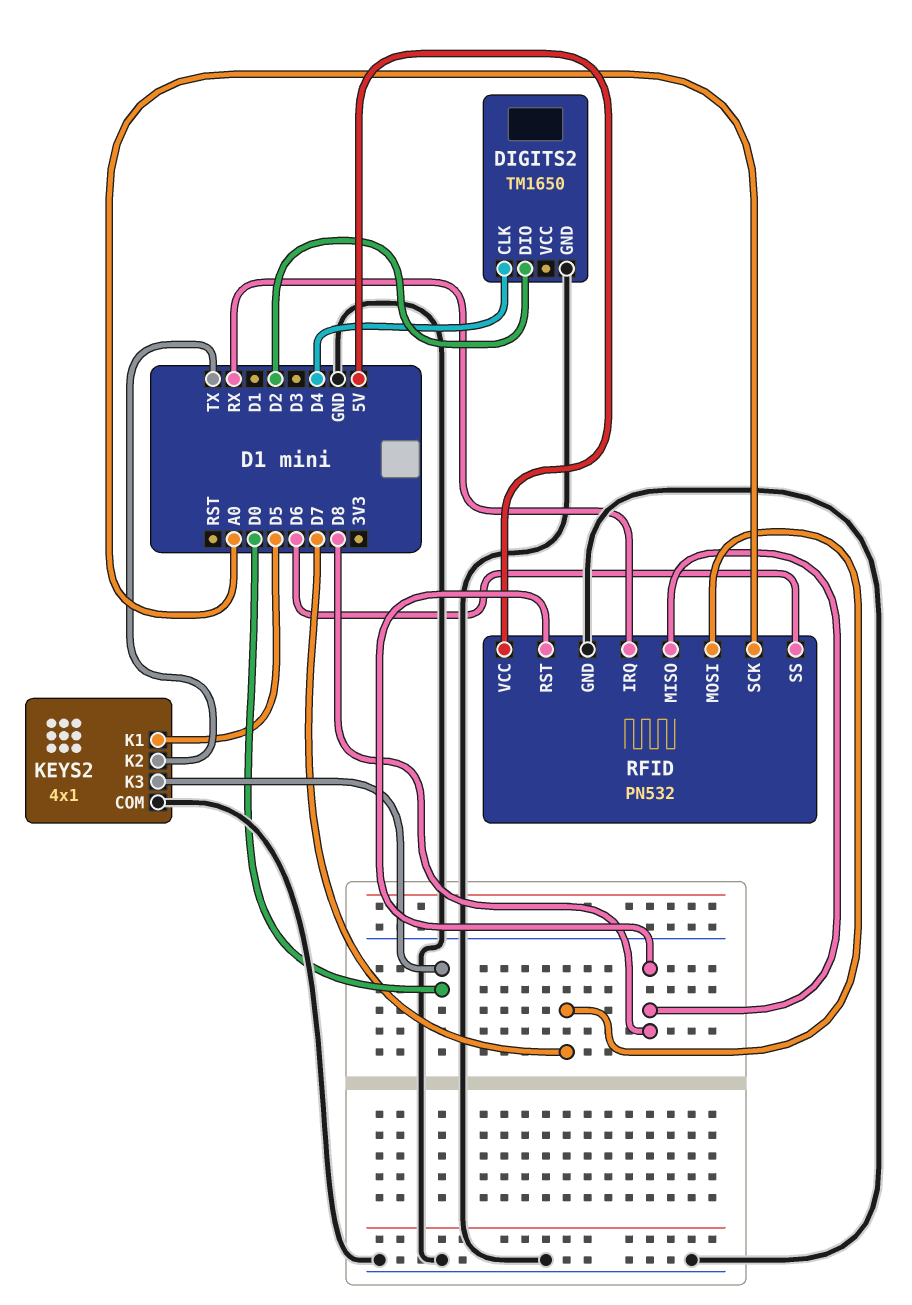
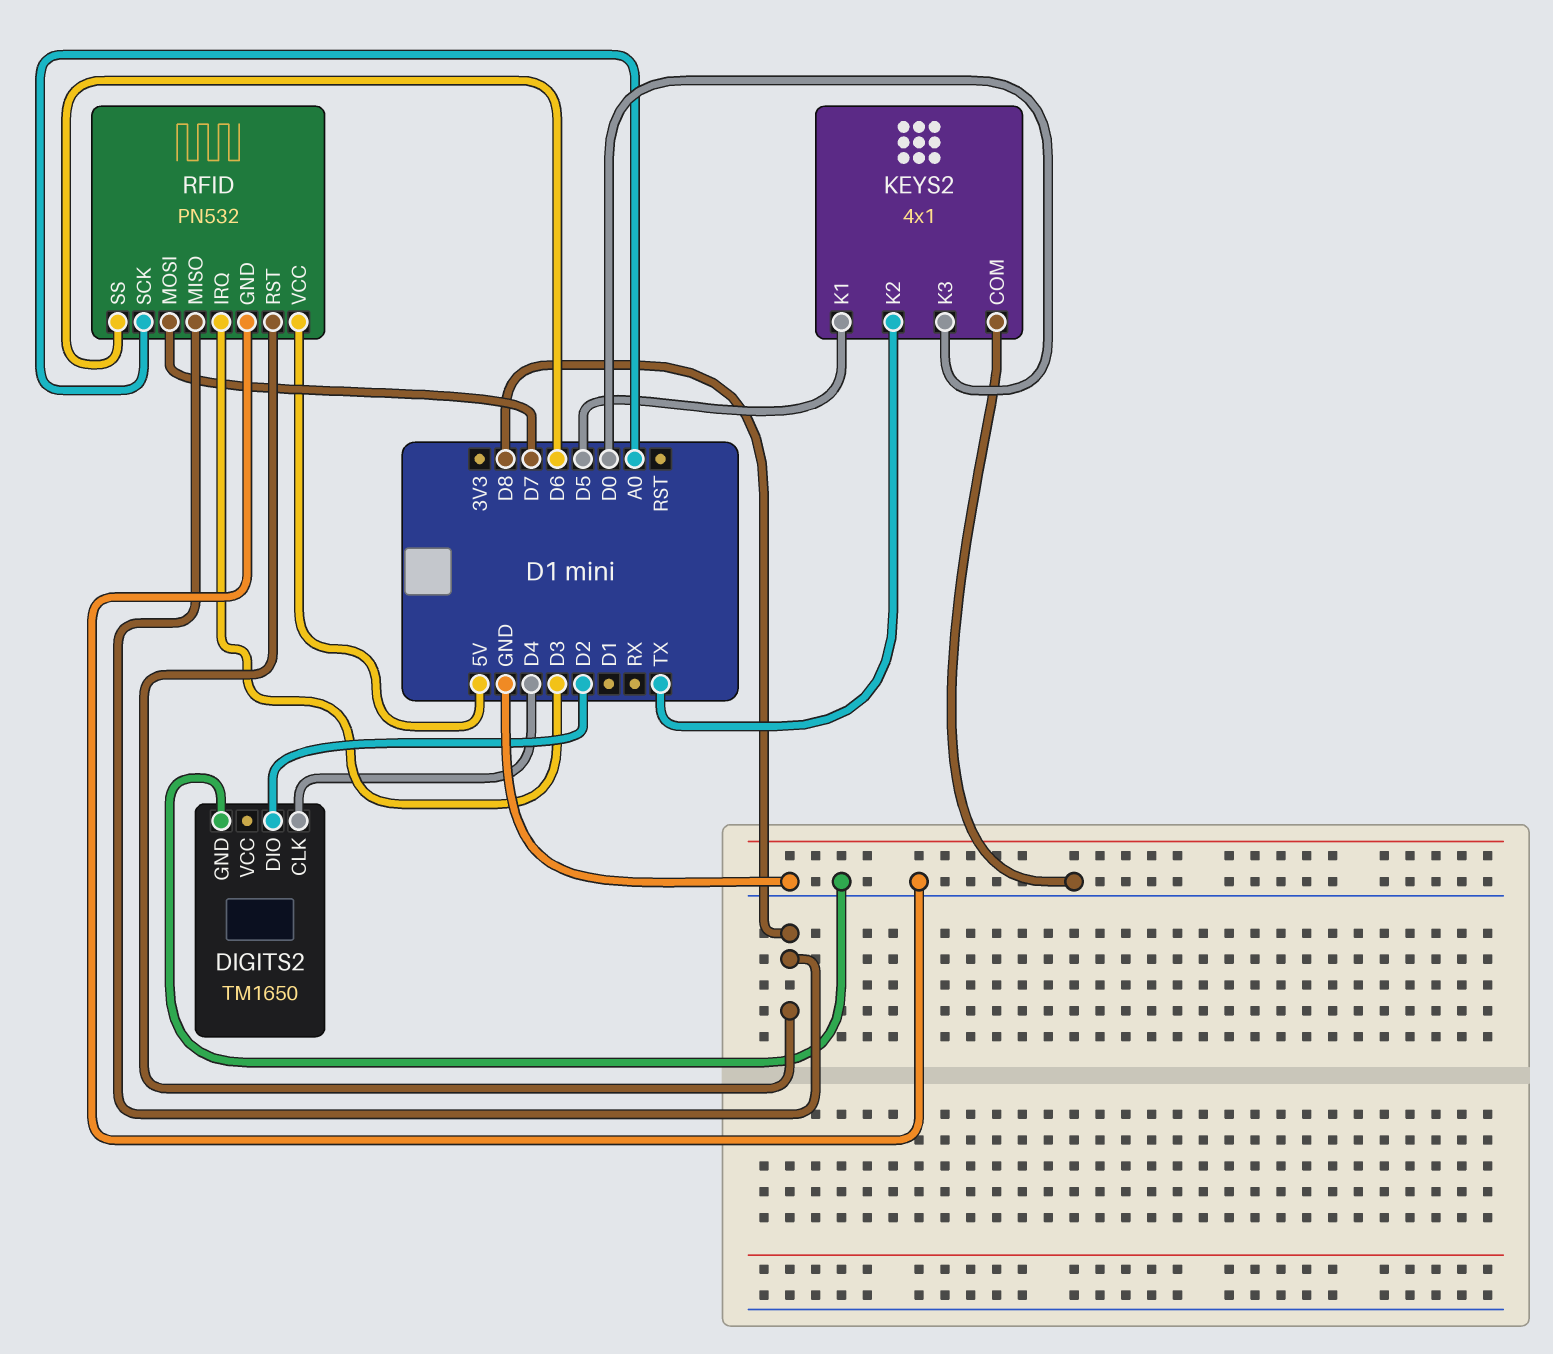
RFID pin IRQ: RX -> D3

